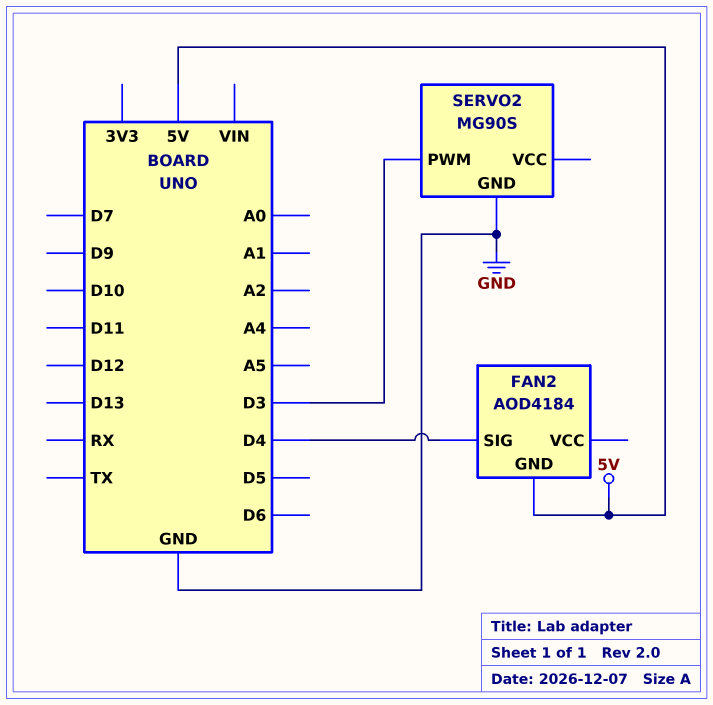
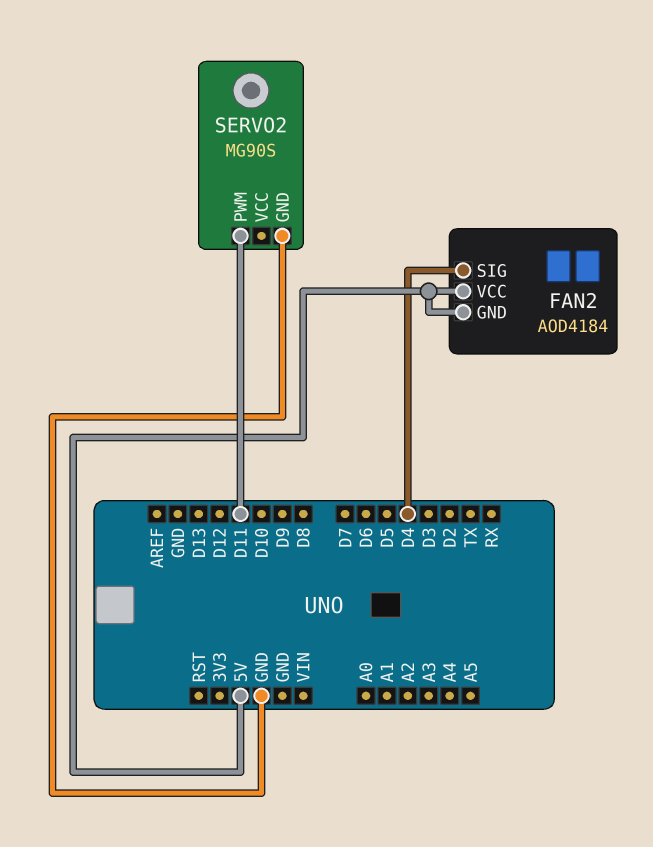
FAN2 pin VCC: none -> 5V
SERVO2 pin PWM: D3 -> D11

